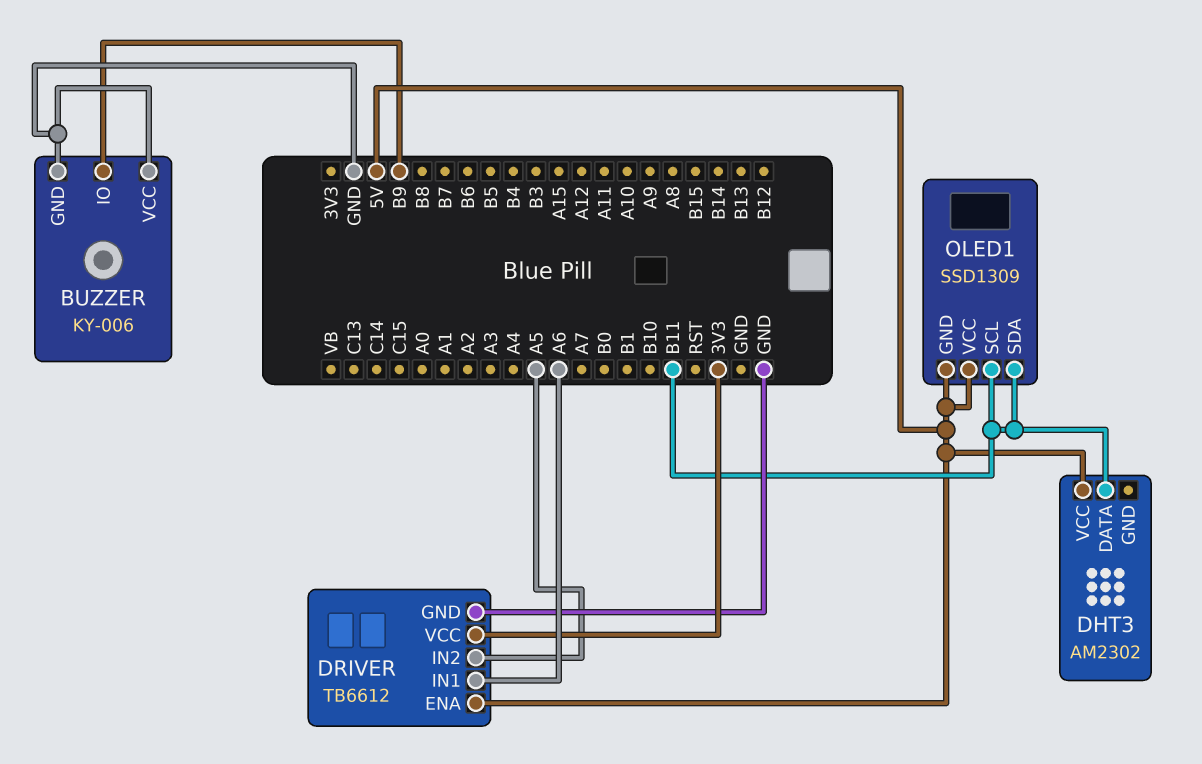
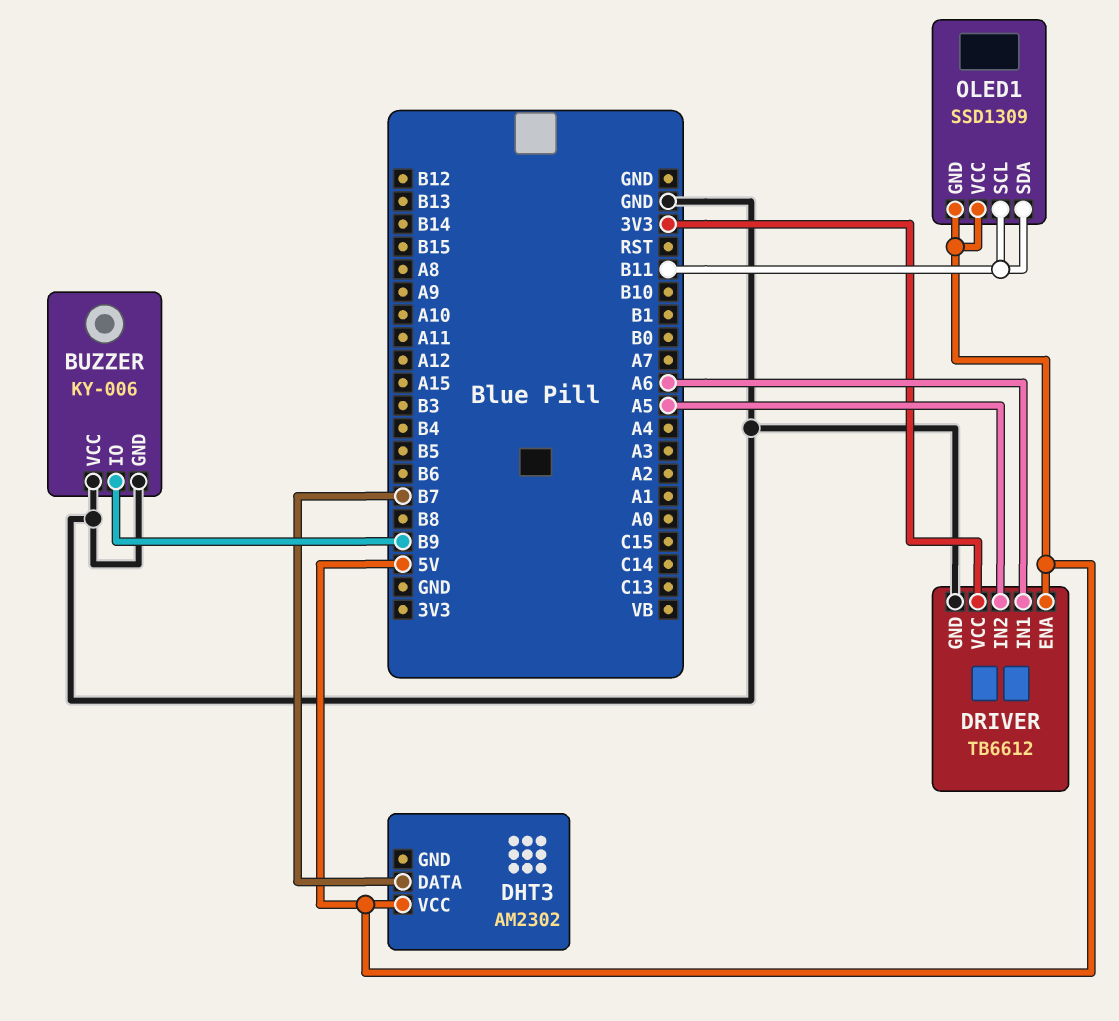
DHT3 pin DATA: B11 -> B7

